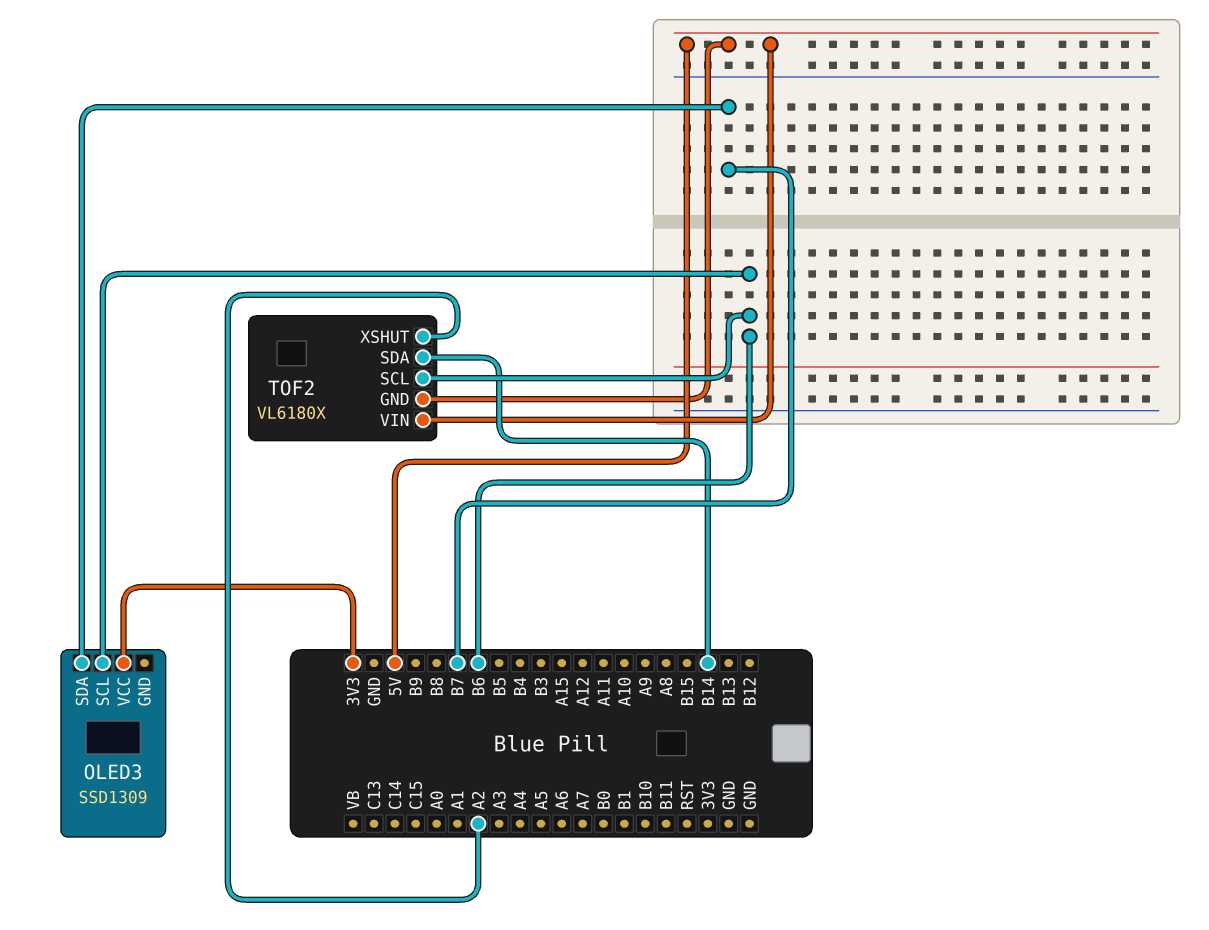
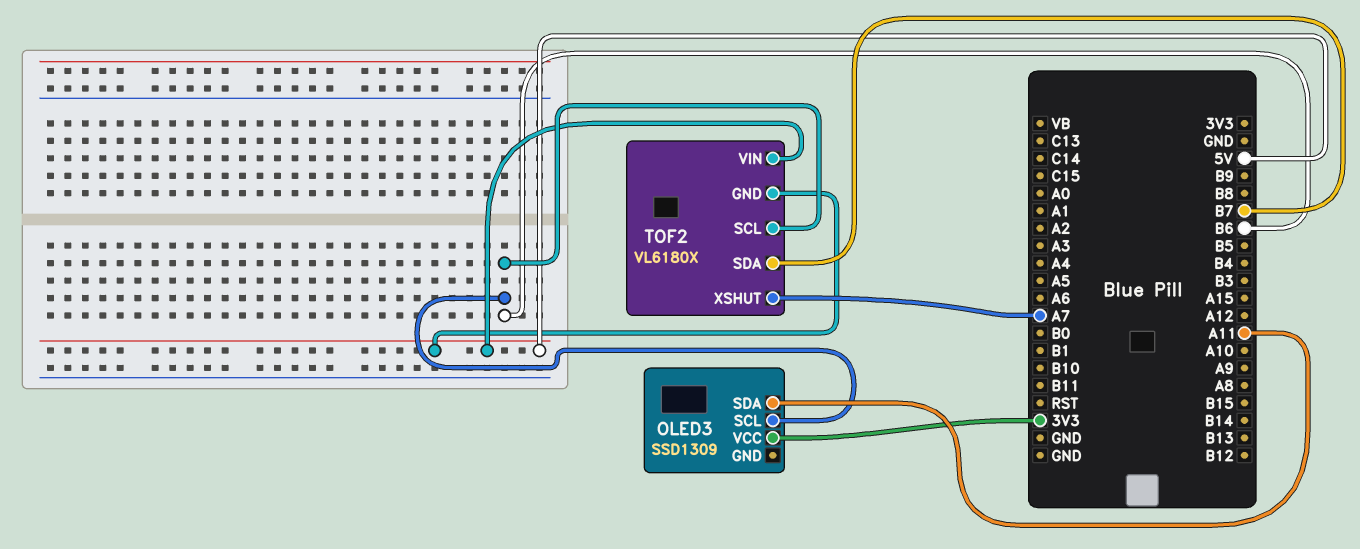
OLED3 pin SDA: B7 -> A11
TOF2 pin SDA: B14 -> B7
TOF2 pin XSHUT: A2 -> A7

